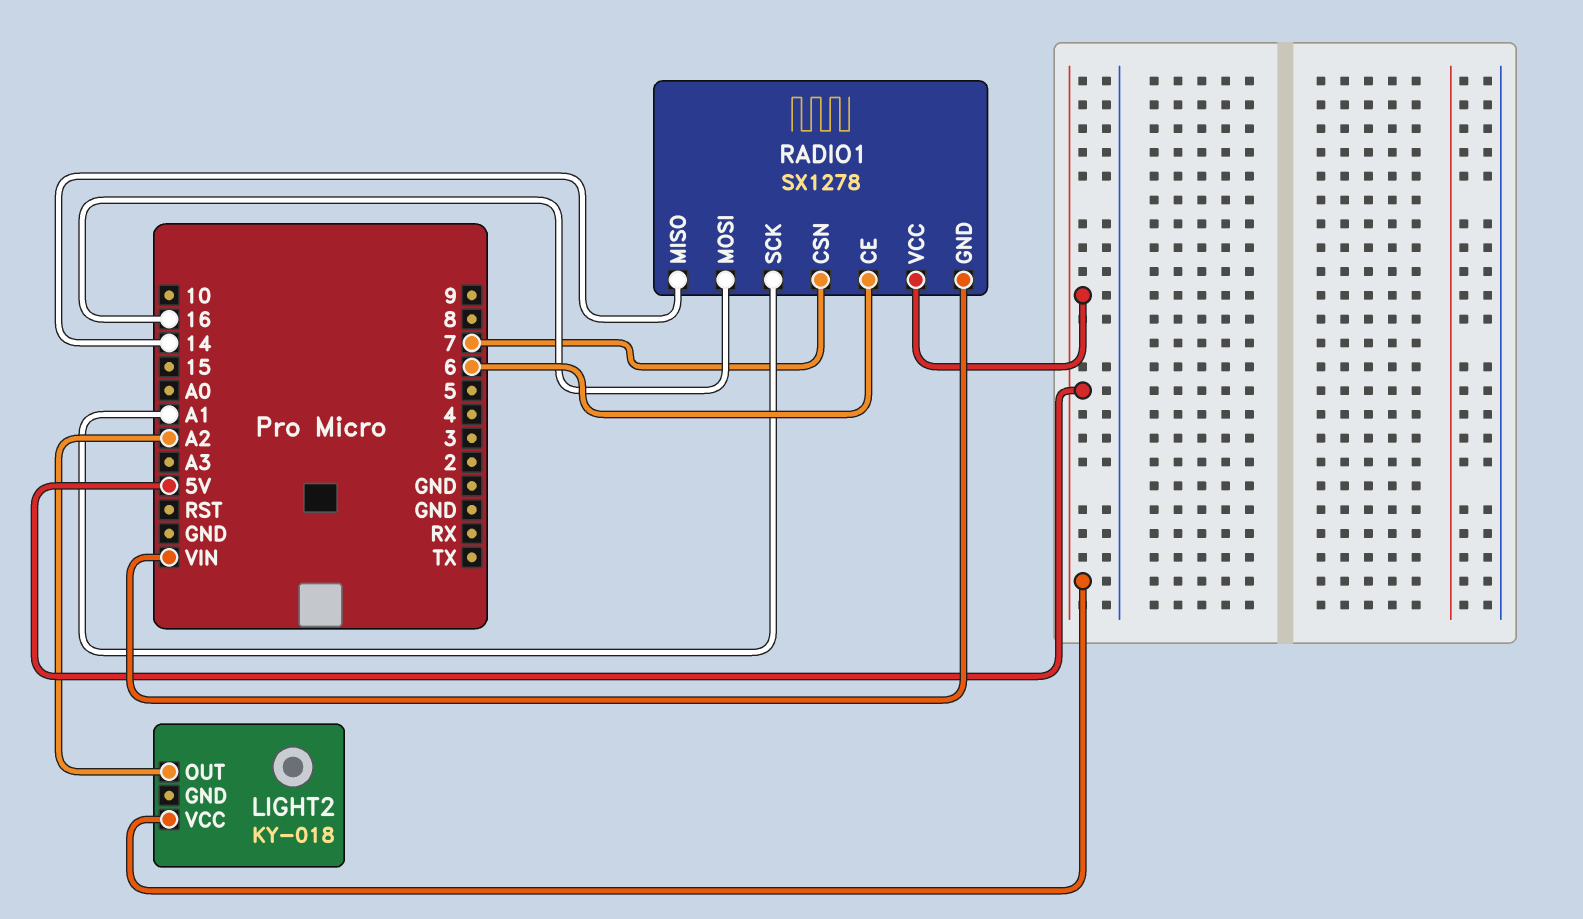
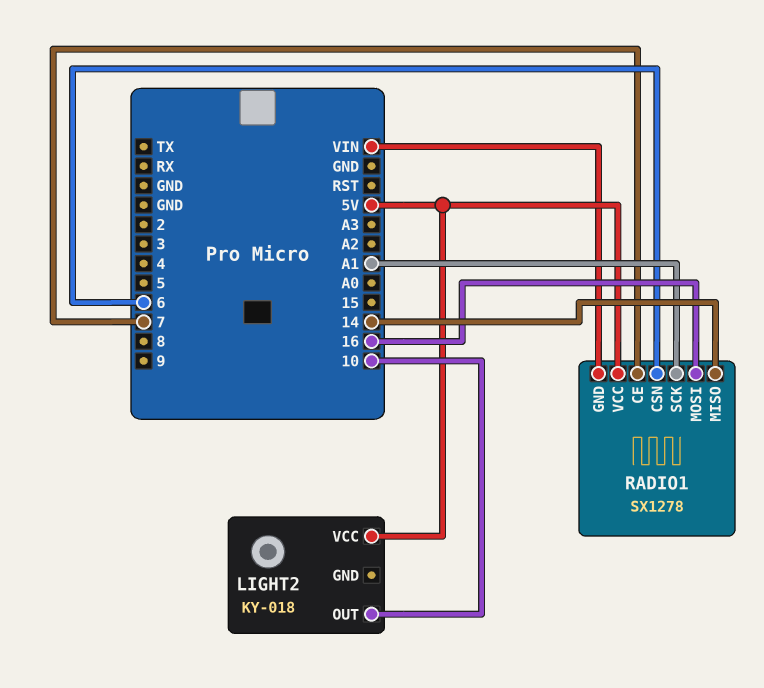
LIGHT2 pin OUT: A2 -> 10
RADIO1 pin CE: 6 -> 7
RADIO1 pin CSN: 7 -> 6

